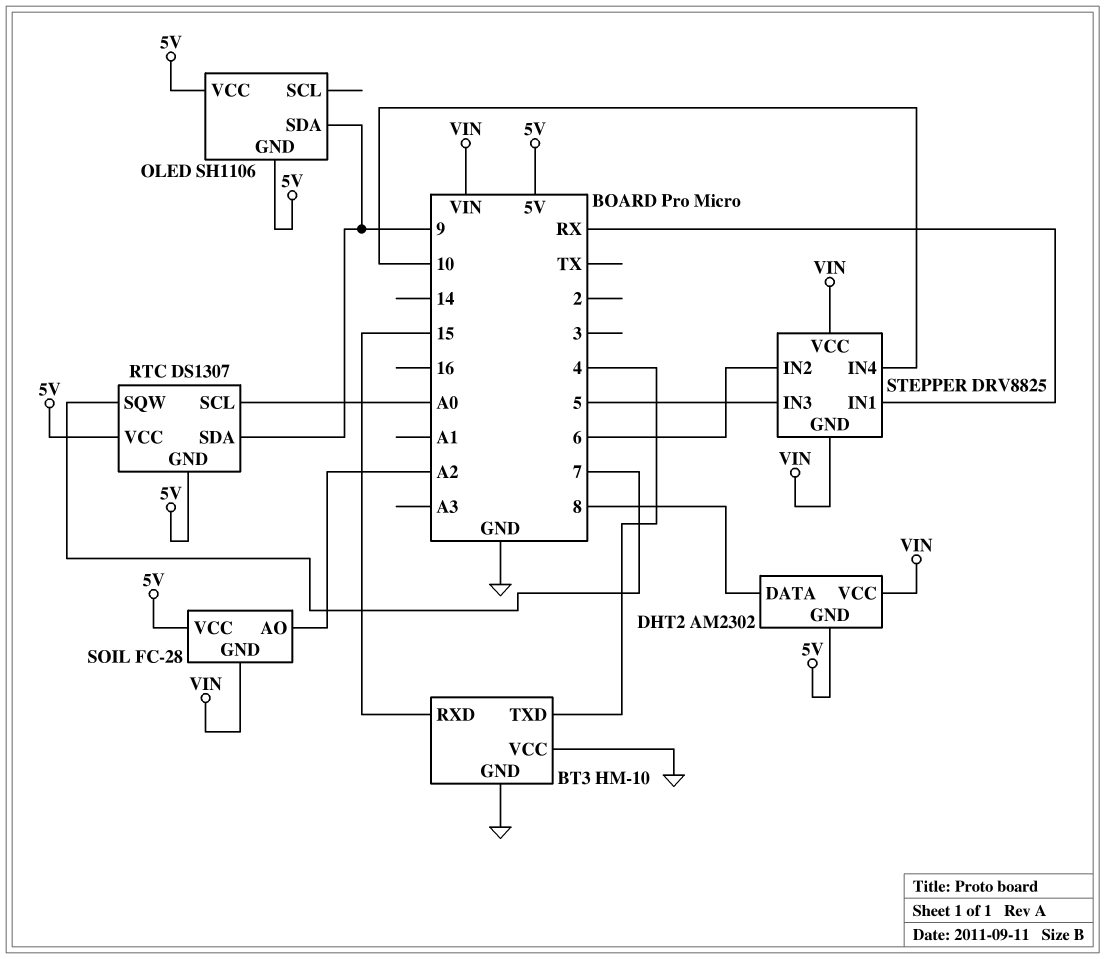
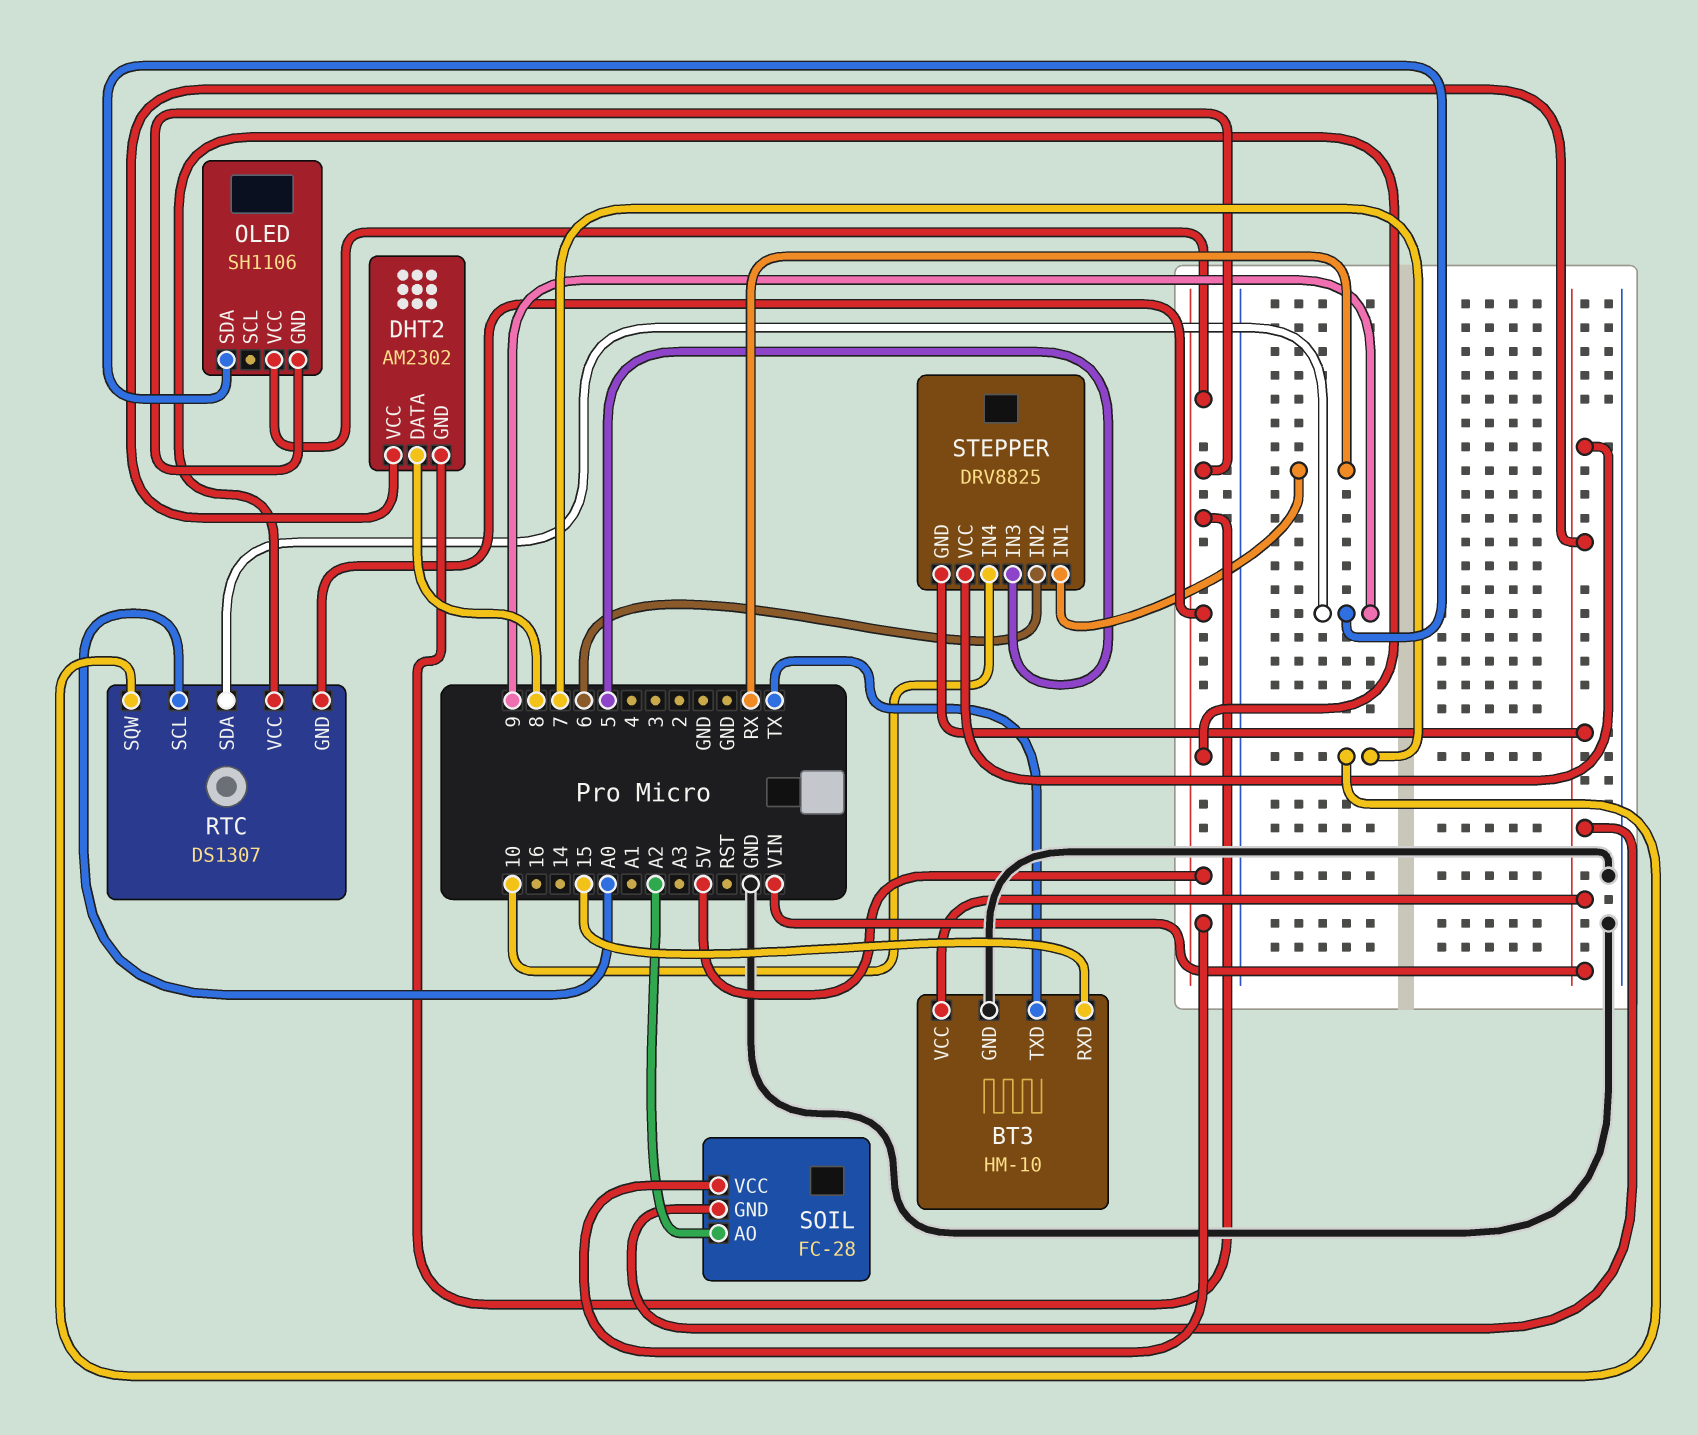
BT3 pin TXD: 4 -> TX
BT3 pin VCC: GND -> VIN

